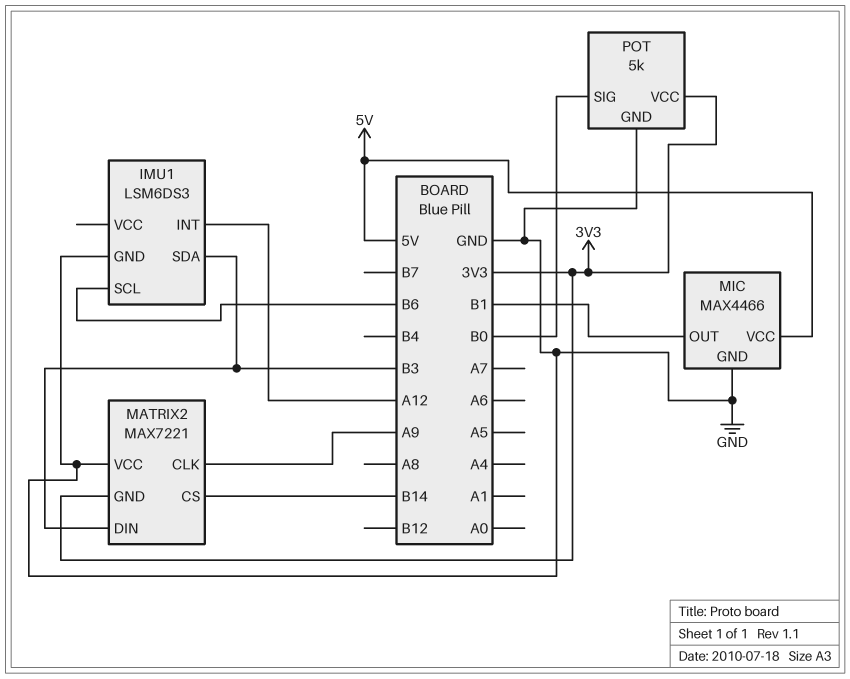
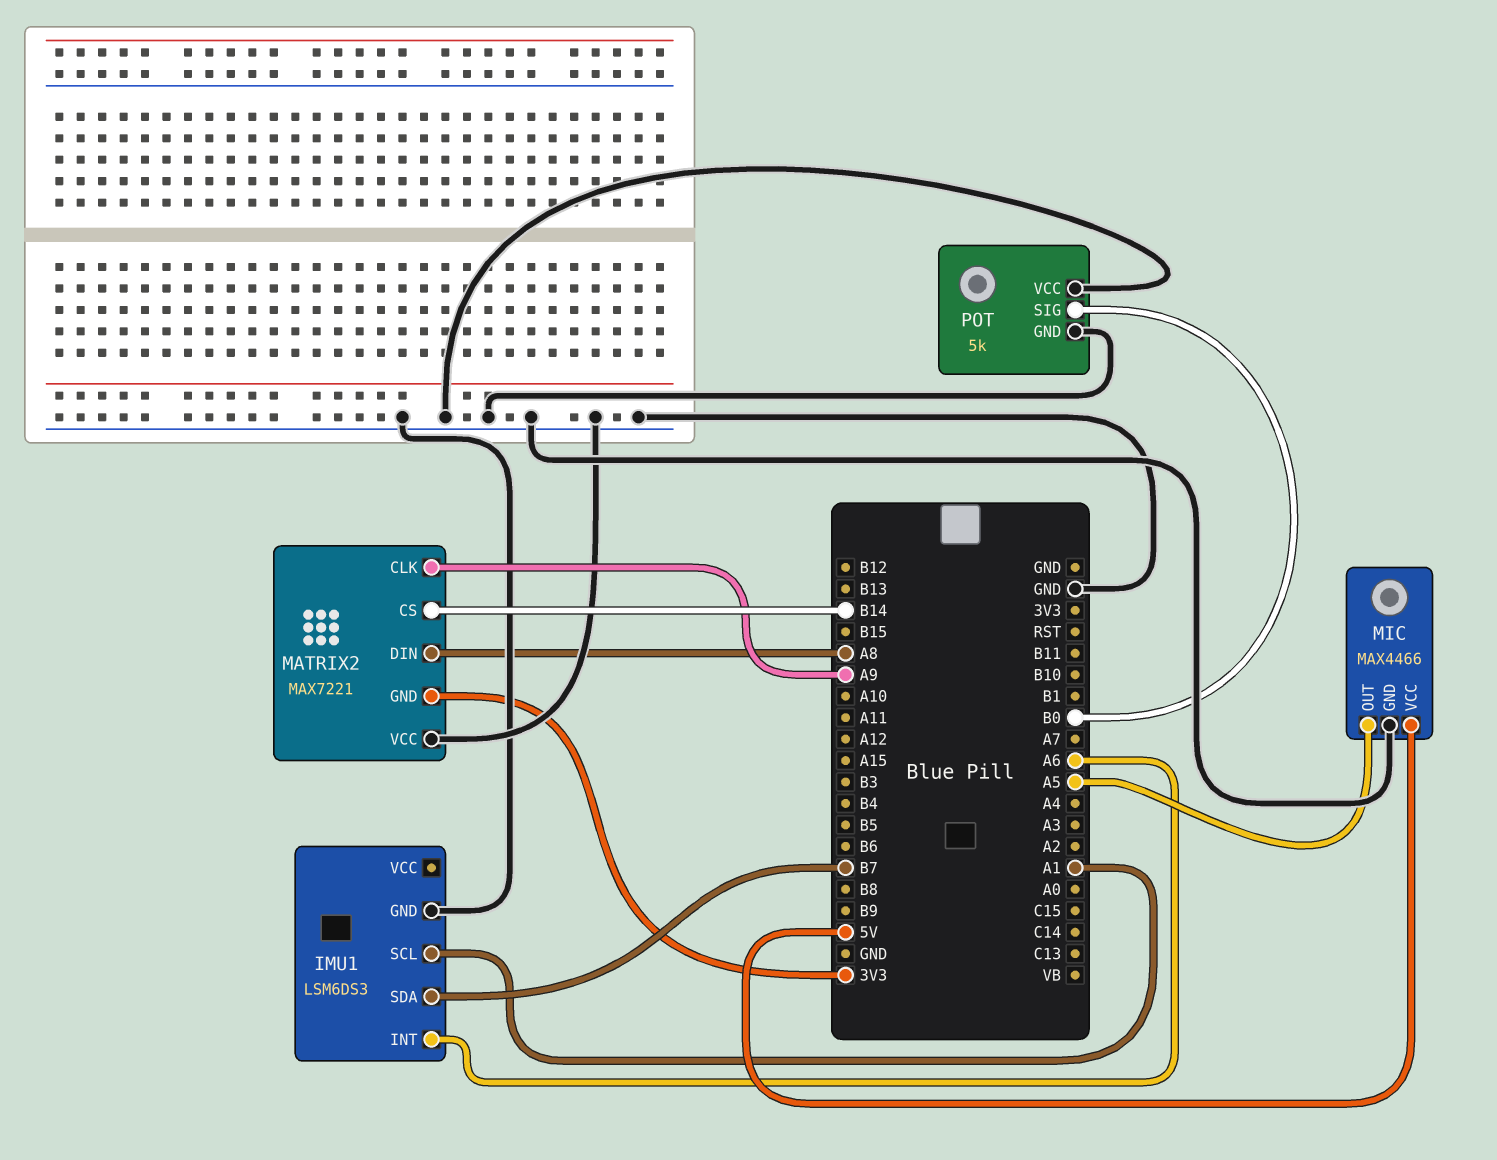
IMU1 pin INT: A12 -> A6
IMU1 pin SCL: B6 -> A1
IMU1 pin SDA: B3 -> B7
MATRIX2 pin DIN: B3 -> A8
MIC pin OUT: B1 -> A5
POT pin VCC: 3V3 -> GND

